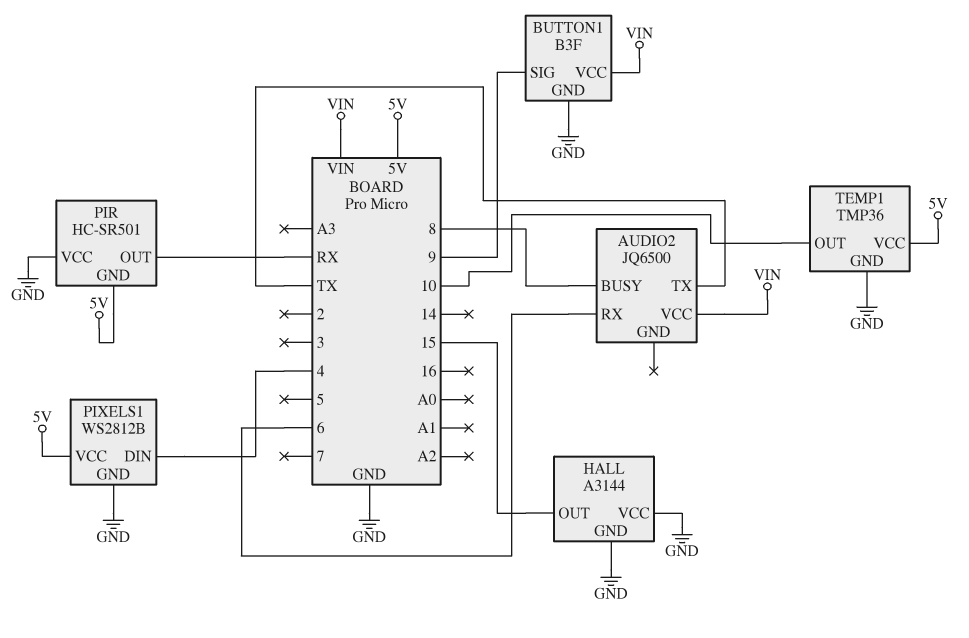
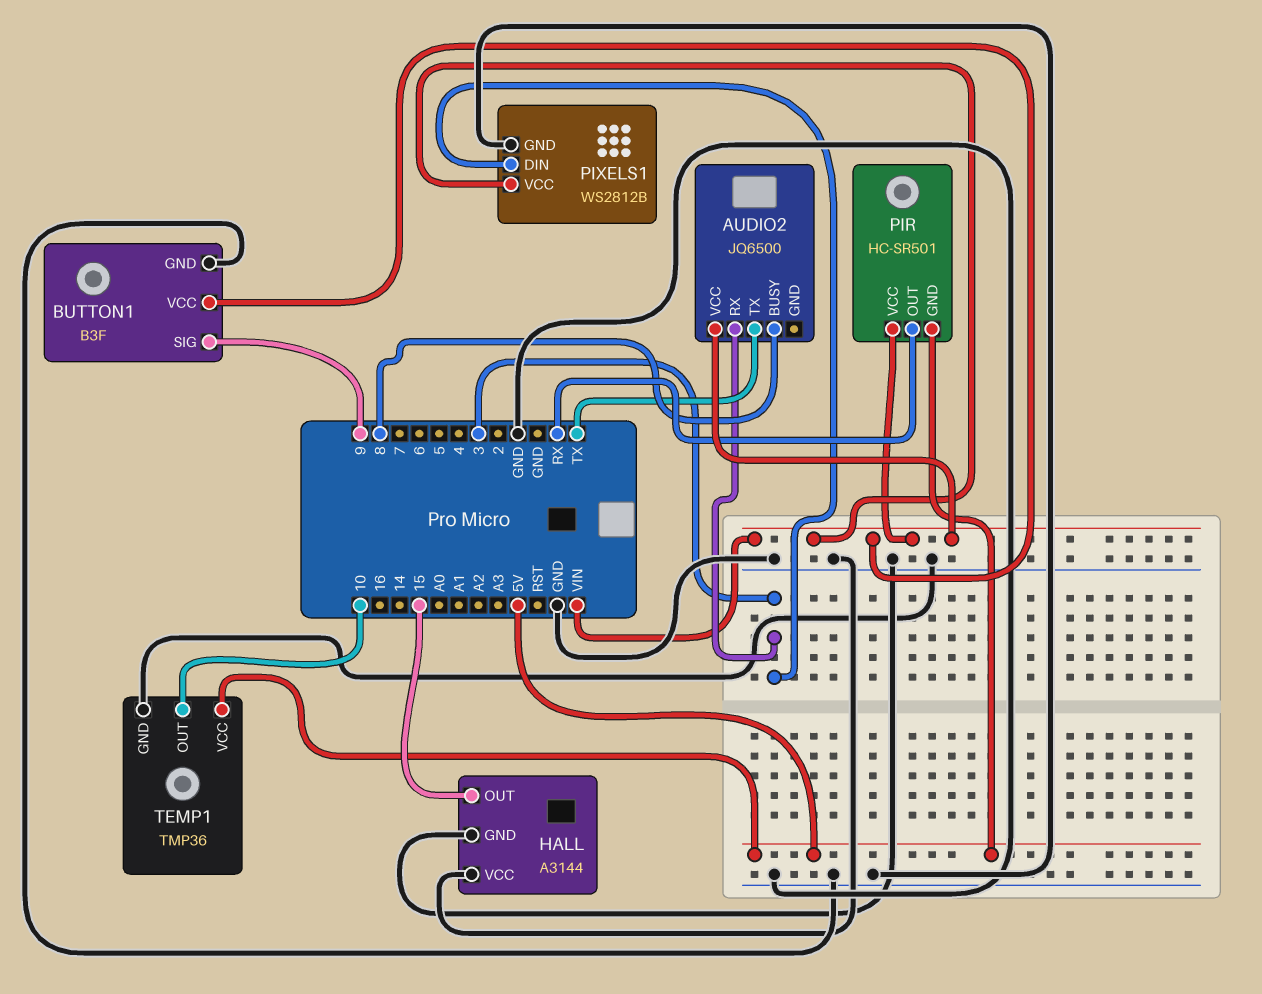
AUDIO2 pin RX: 6 -> 3
PIR pin VCC: GND -> VIN
PIXELS1 pin DIN: 4 -> 3
PIXELS1 pin VCC: 5V -> VIN

